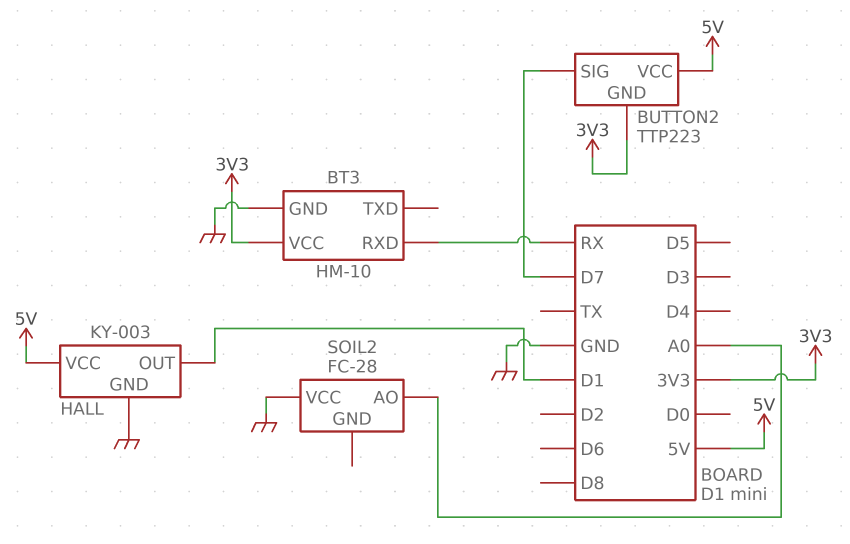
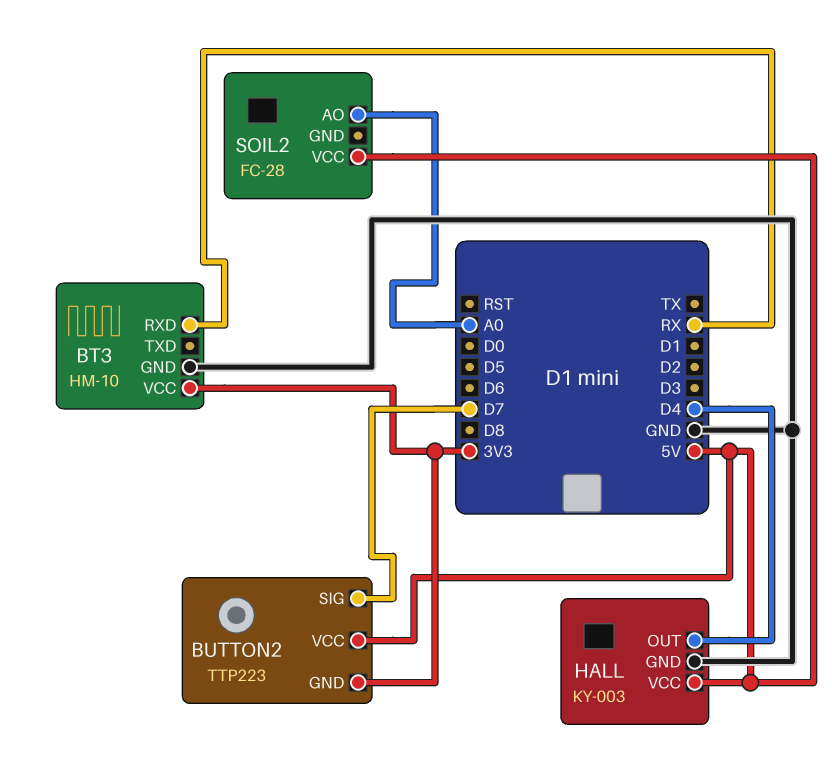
HALL pin OUT: D1 -> D4
SOIL2 pin VCC: GND -> 5V

